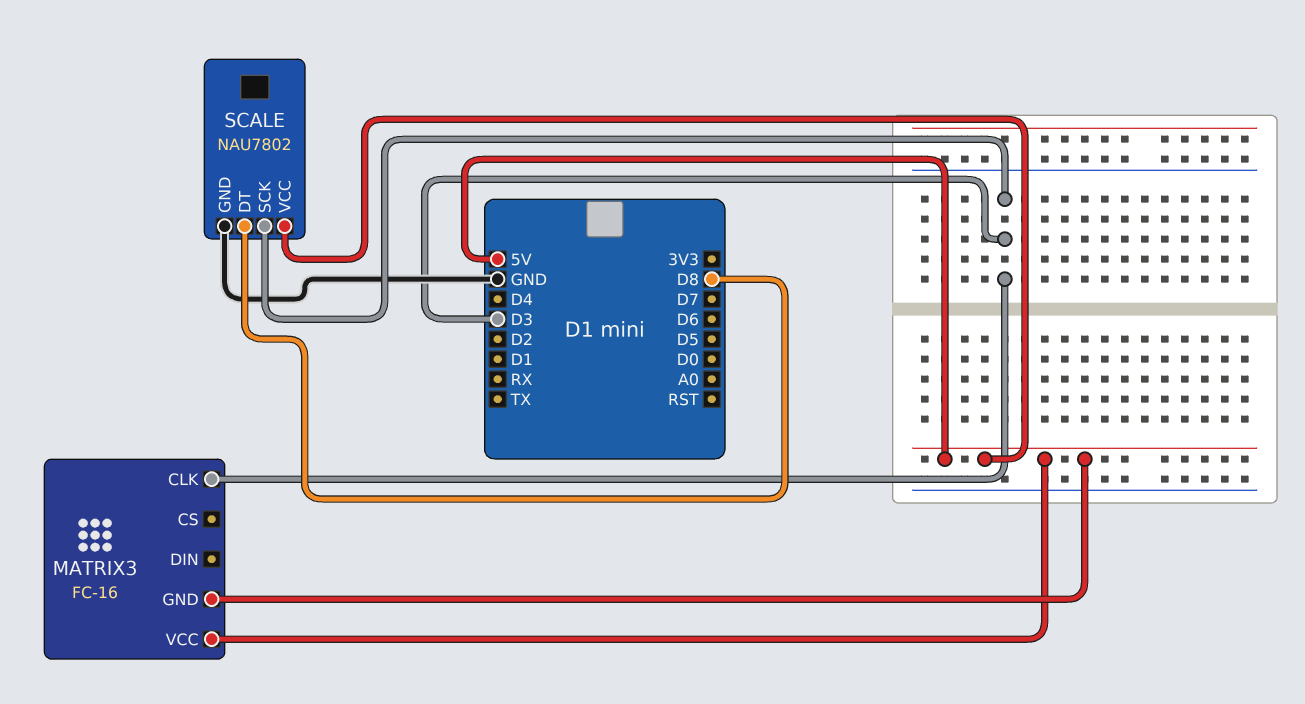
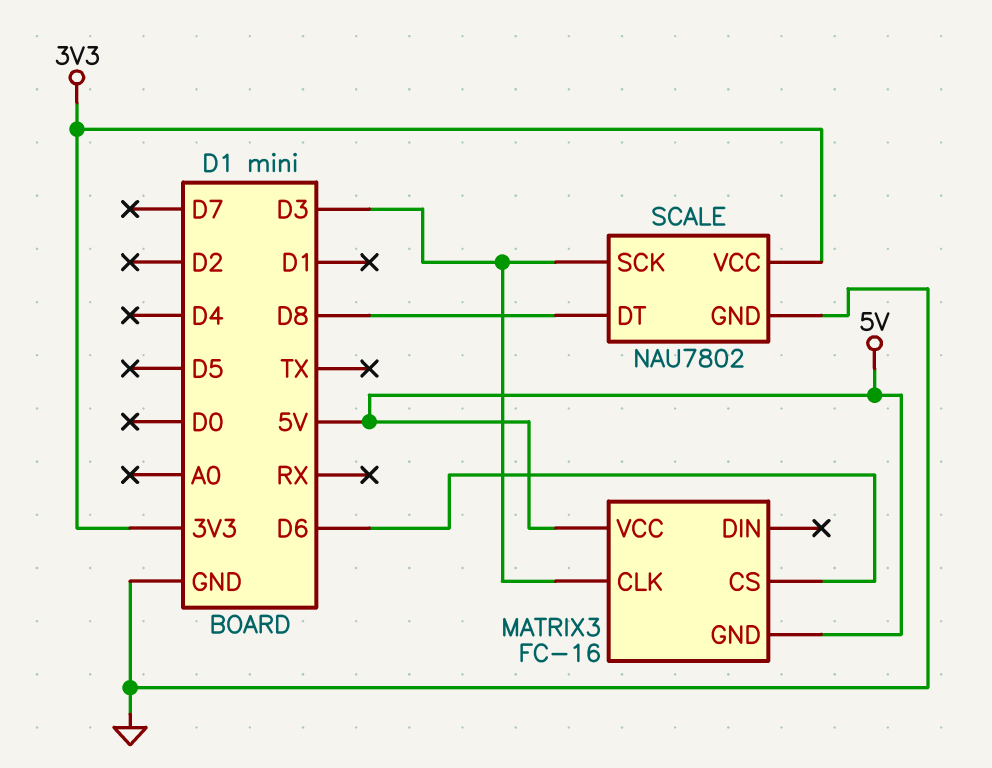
MATRIX3 pin CS: none -> D6
SCALE pin VCC: 5V -> 3V3

